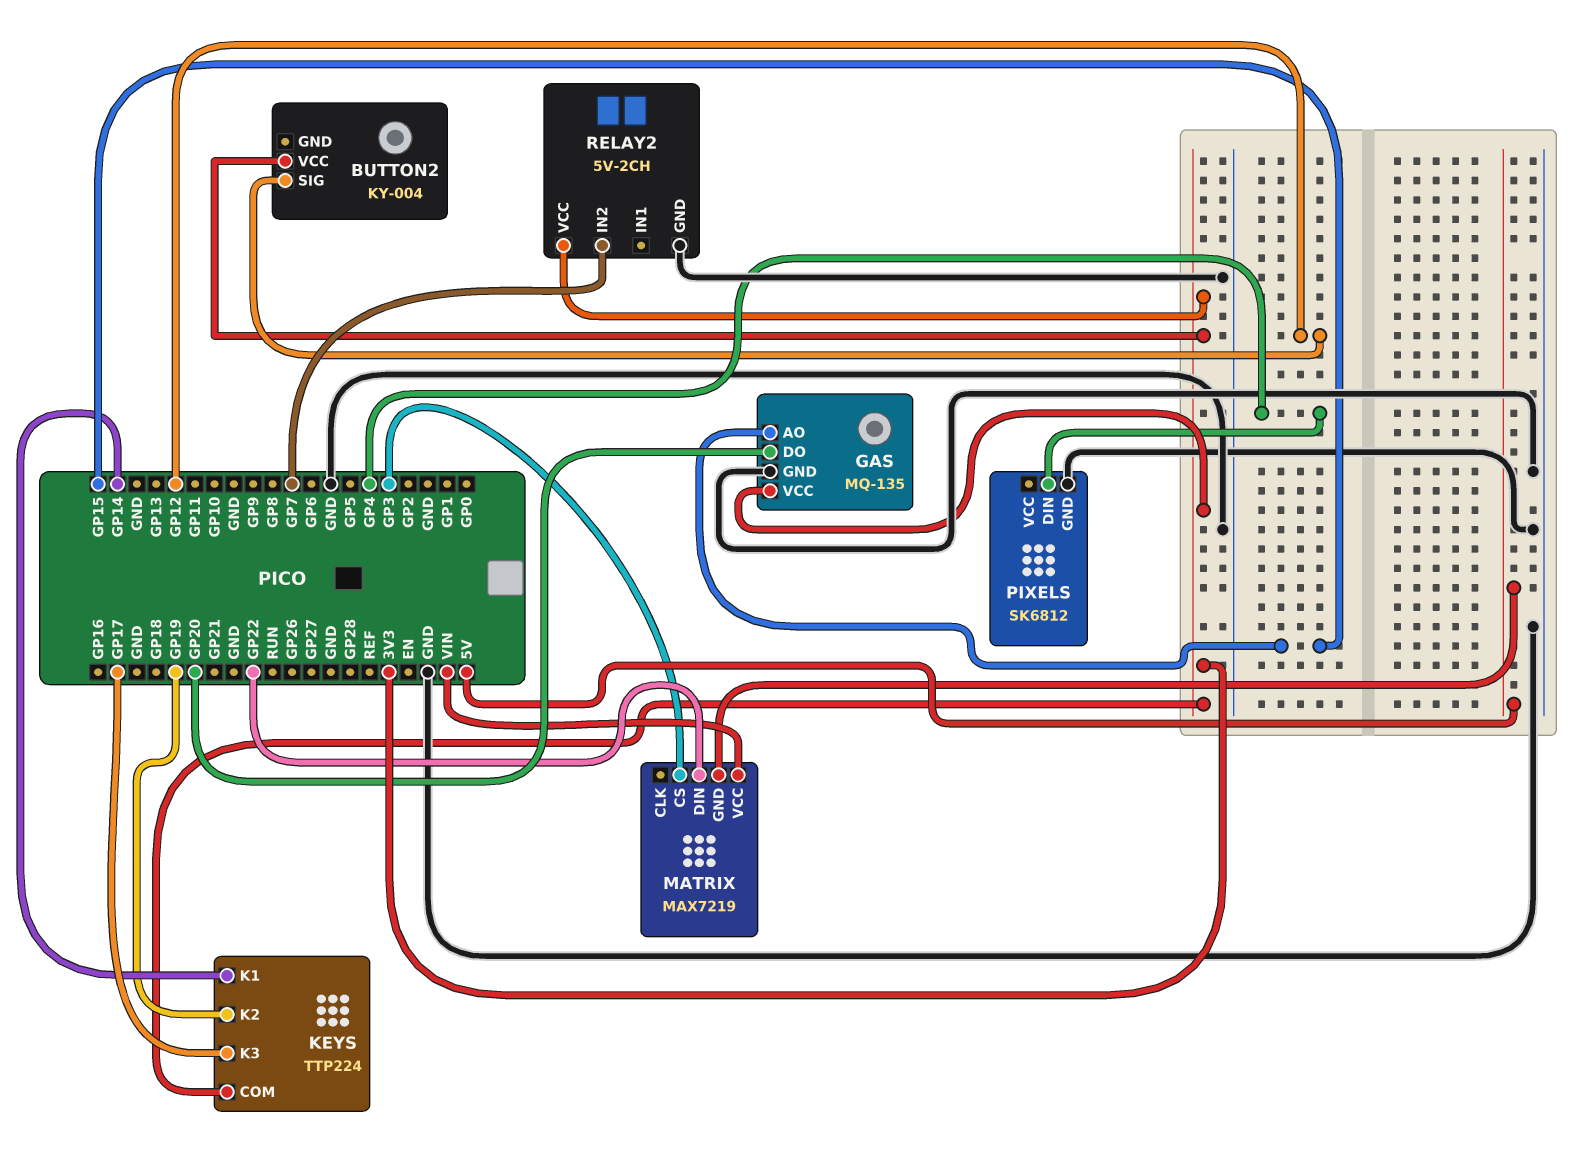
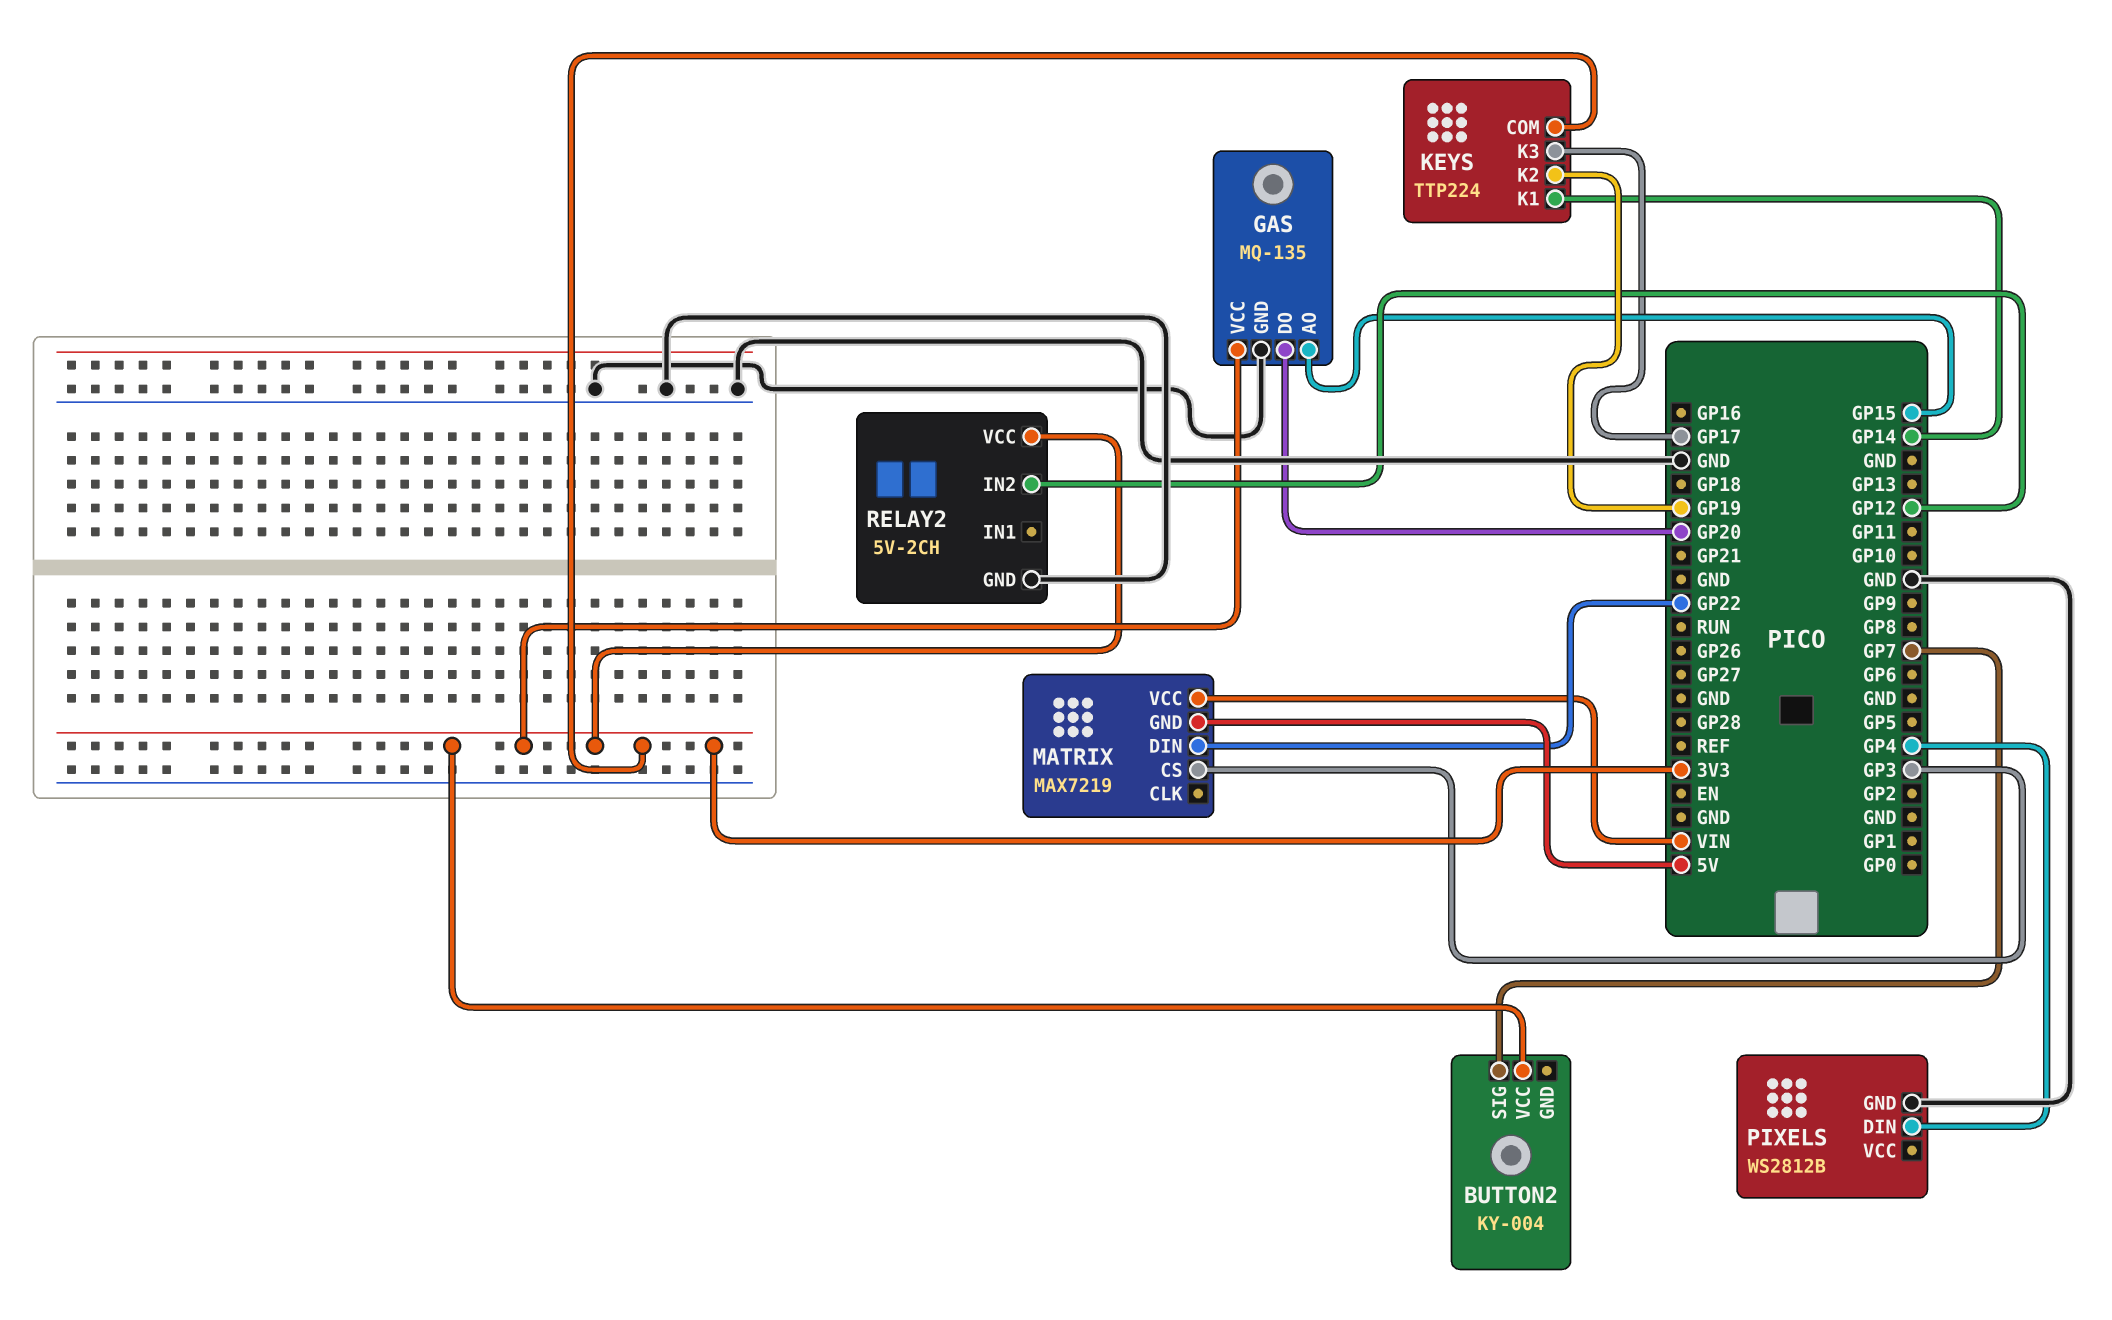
BUTTON2 pin SIG: GP12 -> GP7
PIXELS: SK6812 -> WS2812B
RELAY2 pin IN2: GP7 -> GP12

